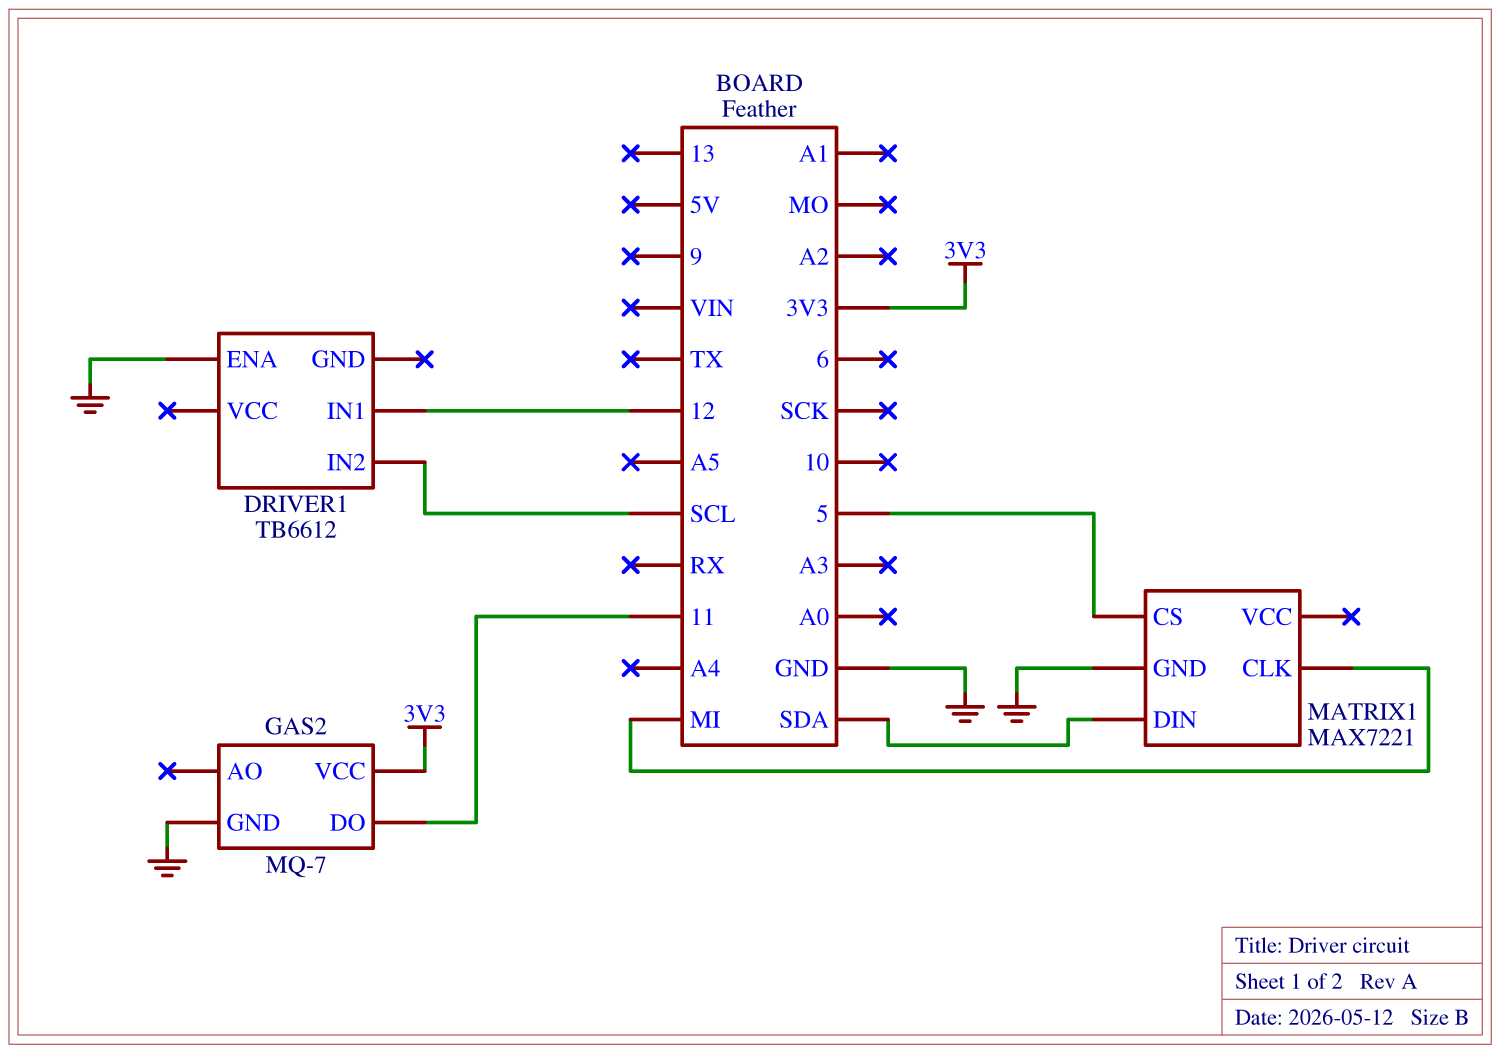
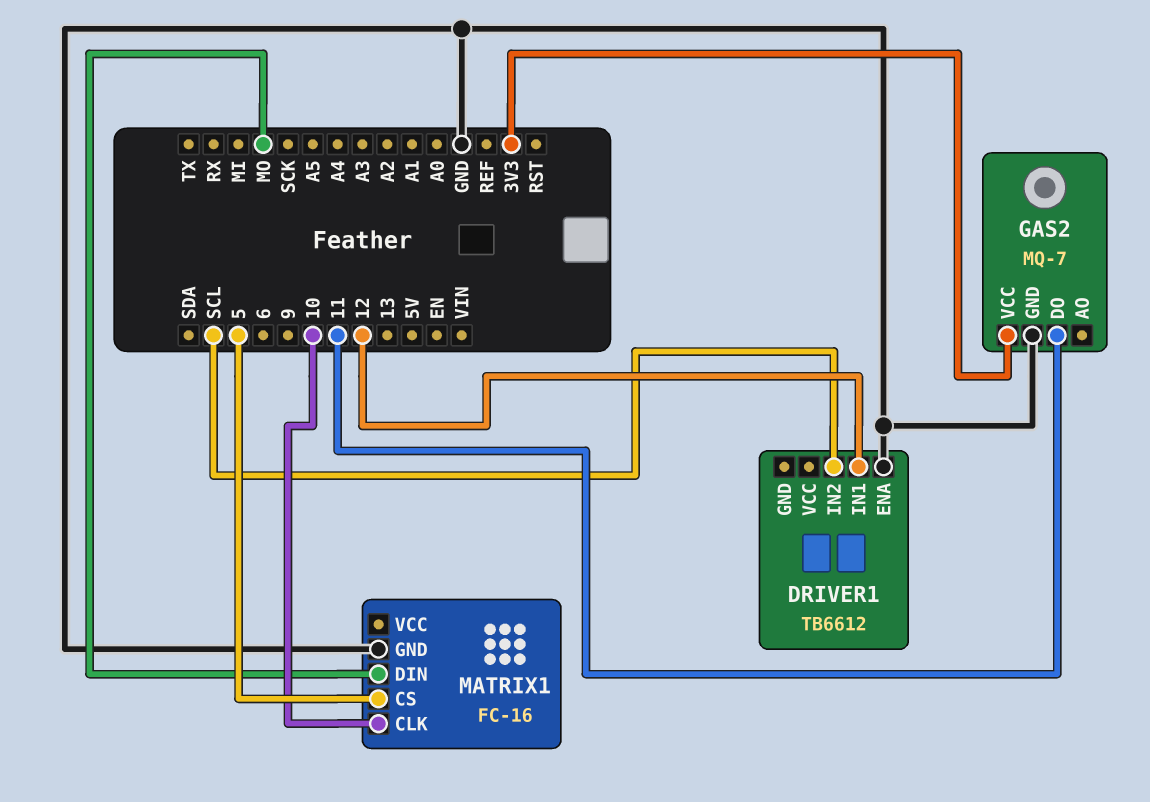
MATRIX1: MAX7221 -> FC-16
MATRIX1 pin CLK: MI -> 10
MATRIX1 pin DIN: SDA -> MO

